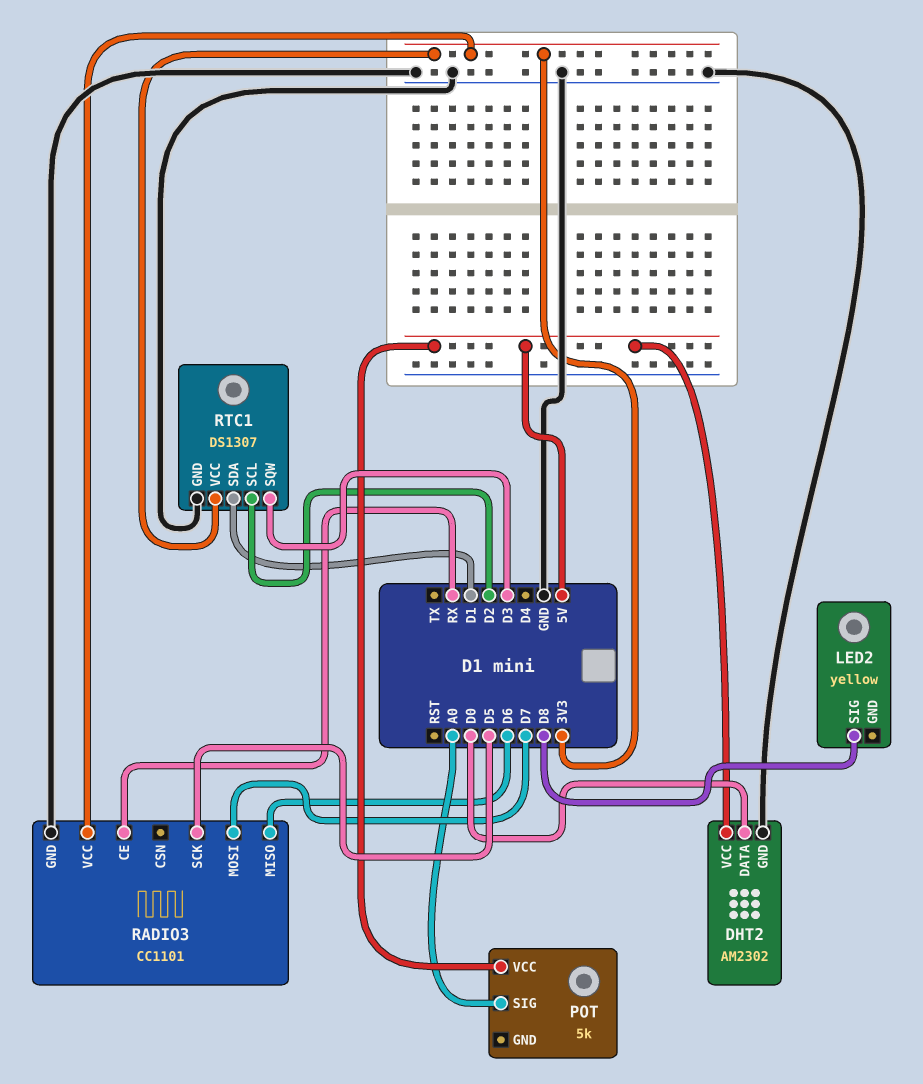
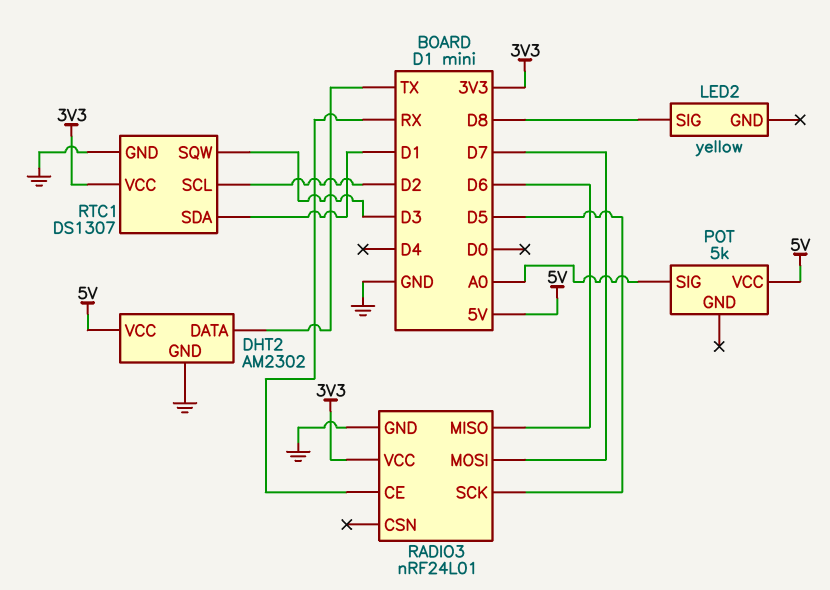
DHT2 pin DATA: D0 -> TX
RADIO3: CC1101 -> nRF24L01

